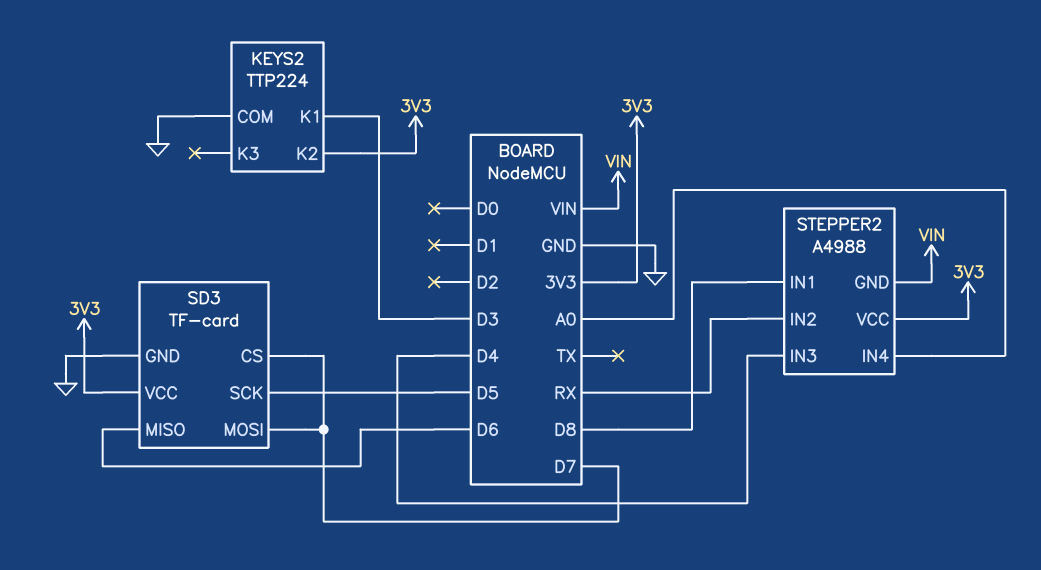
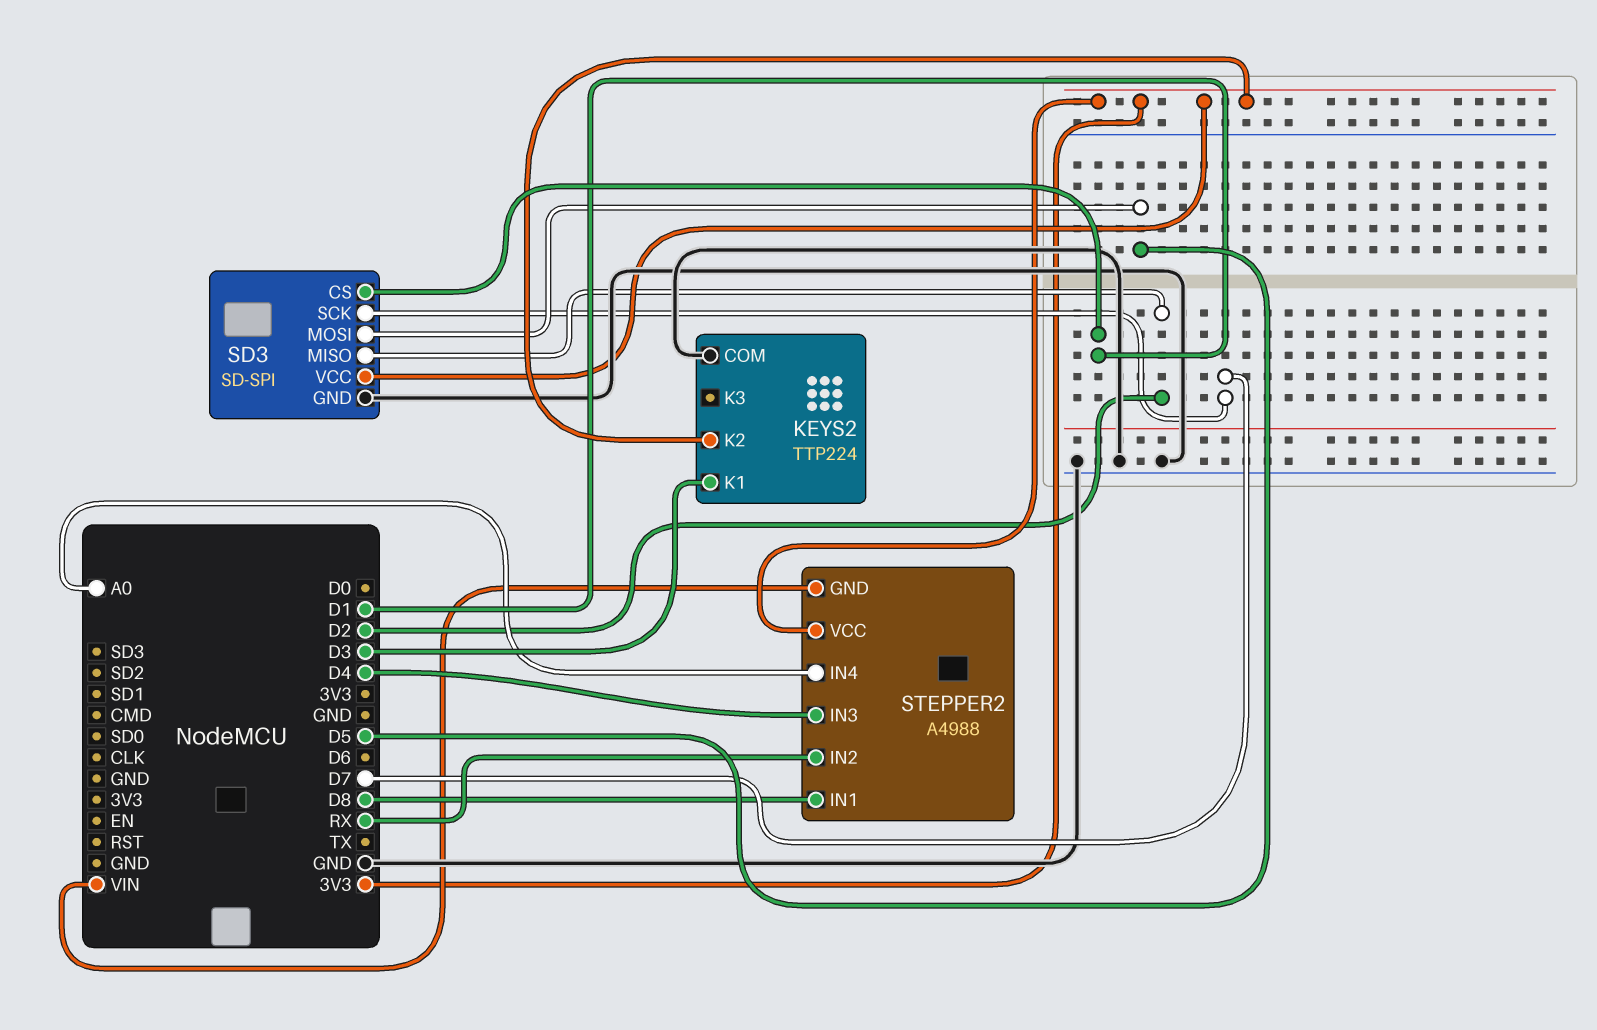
SD3: TF-card -> SD-SPI
SD3 pin CS: D7 -> D1
SD3 pin MISO: D6 -> D2
SD3 pin MOSI: D7 -> D5
SD3 pin SCK: D5 -> D7

